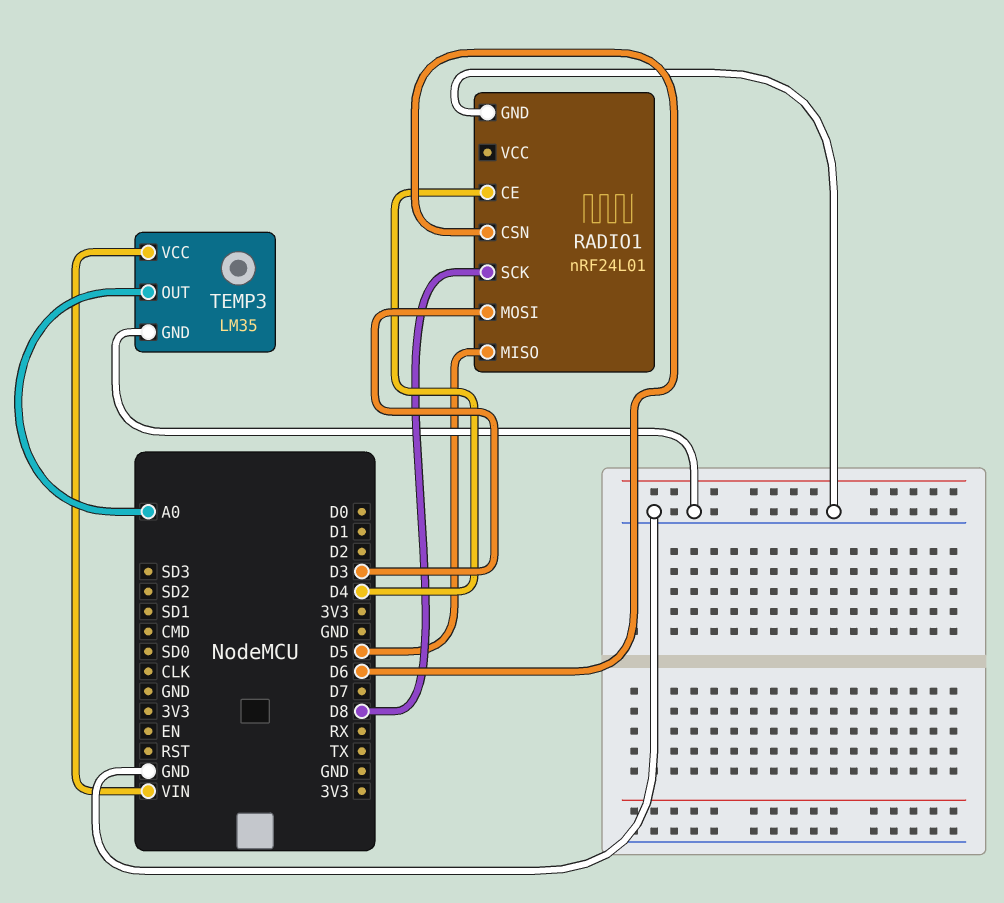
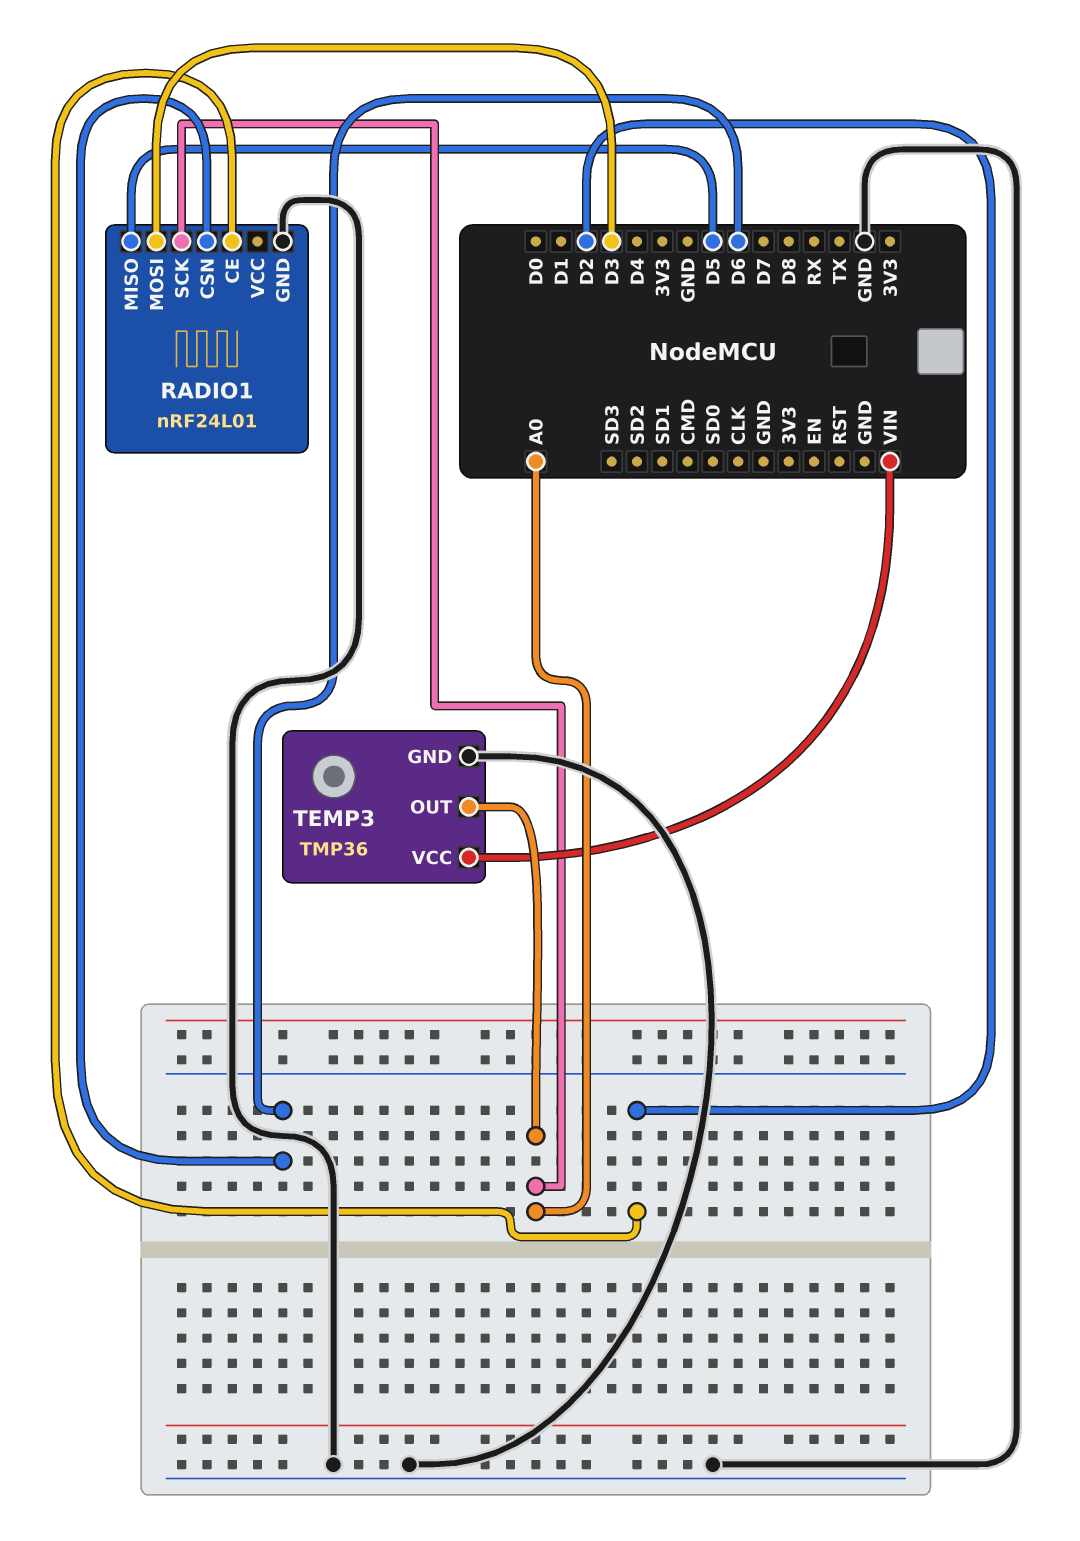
RADIO1 pin CE: D4 -> D2
RADIO1 pin SCK: D8 -> A0
TEMP3: LM35 -> TMP36

